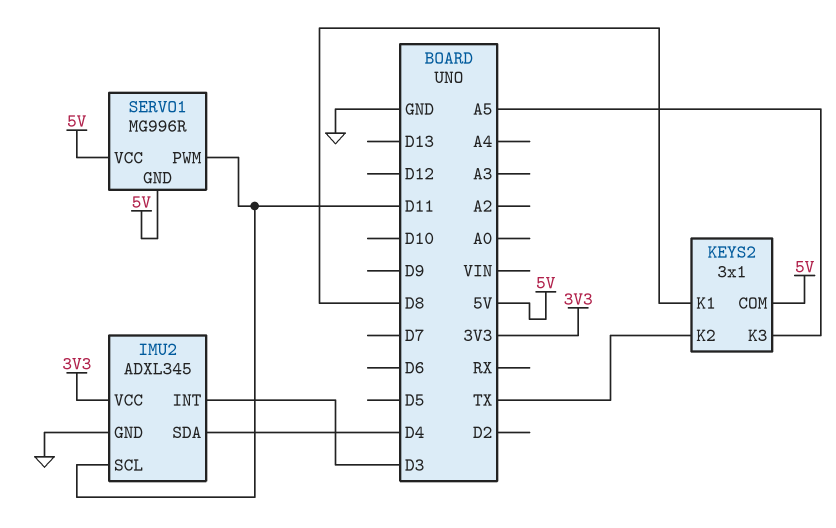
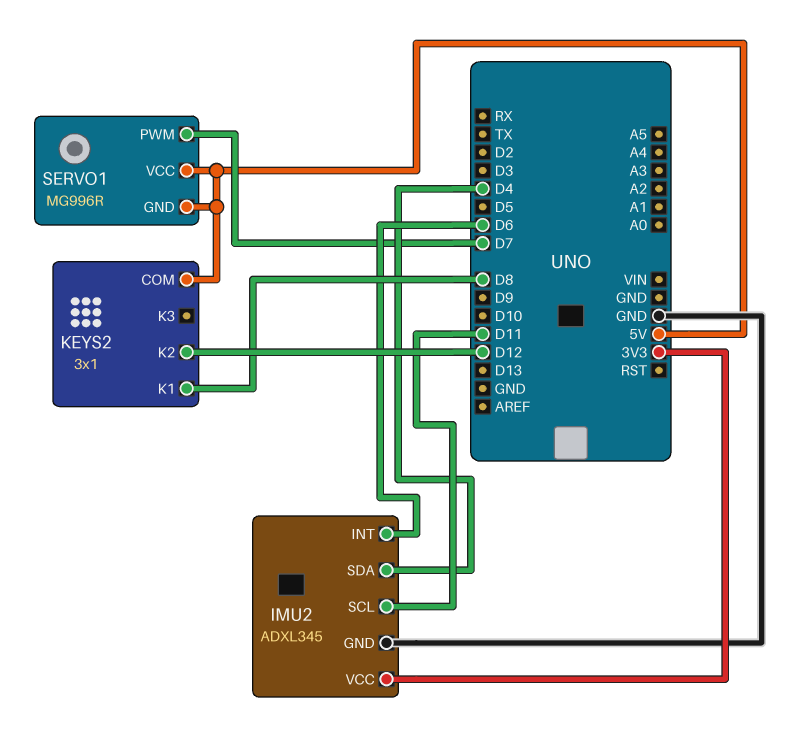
IMU2 pin INT: D3 -> D6
KEYS2 pin K2: TX -> D12
KEYS2 pin K3: A5 -> none
SERVO1 pin PWM: D11 -> D7

